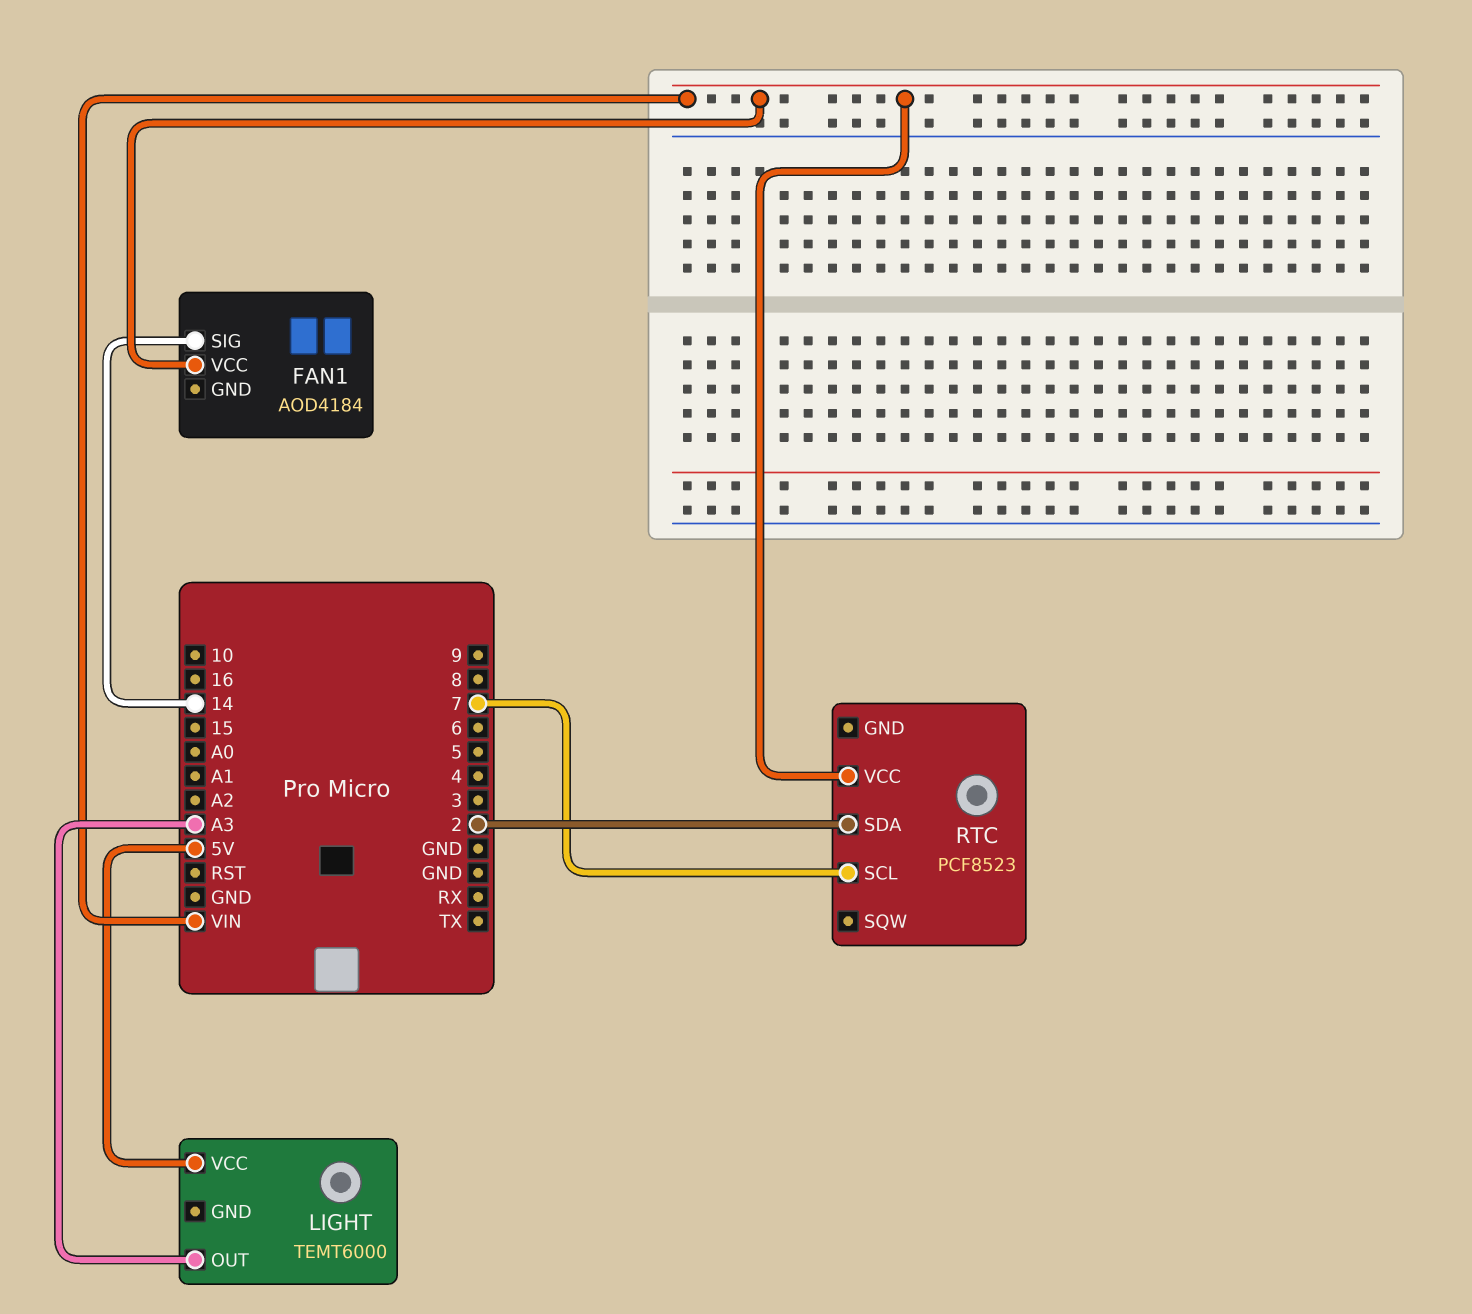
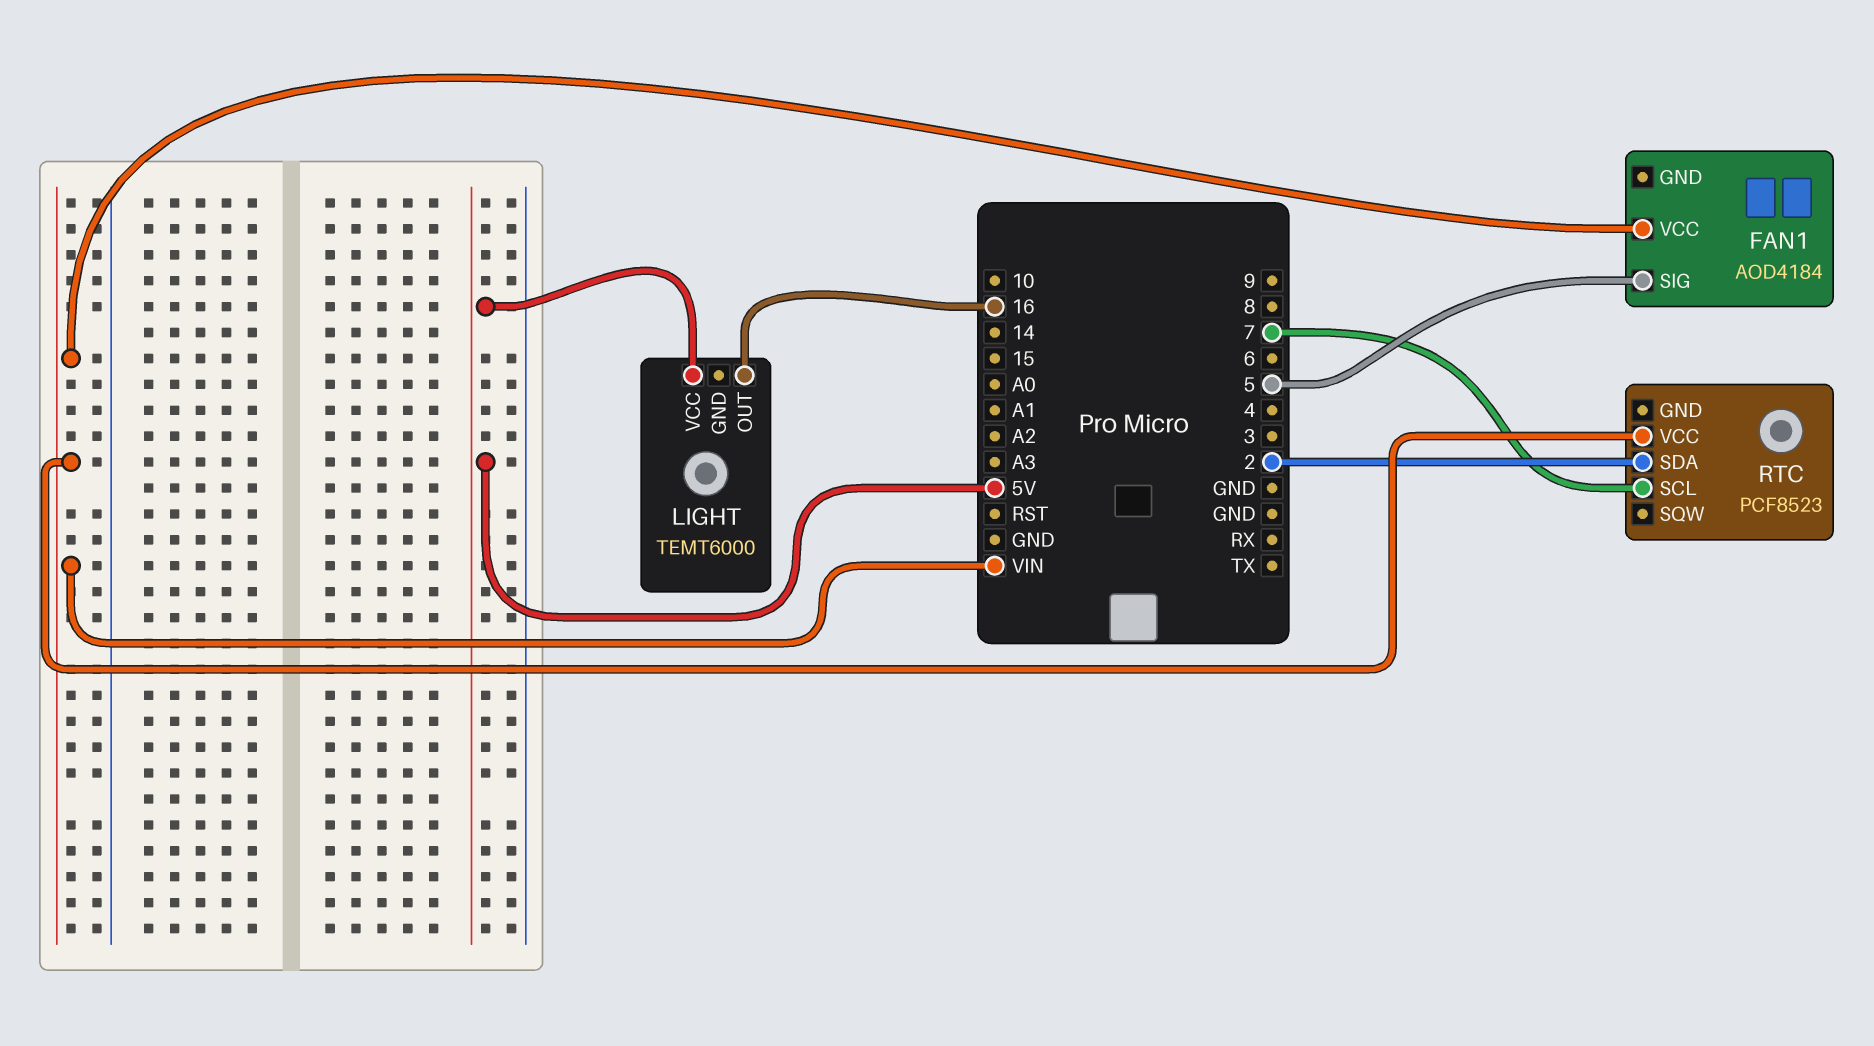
FAN1 pin SIG: 14 -> 5
LIGHT pin OUT: A3 -> 16

